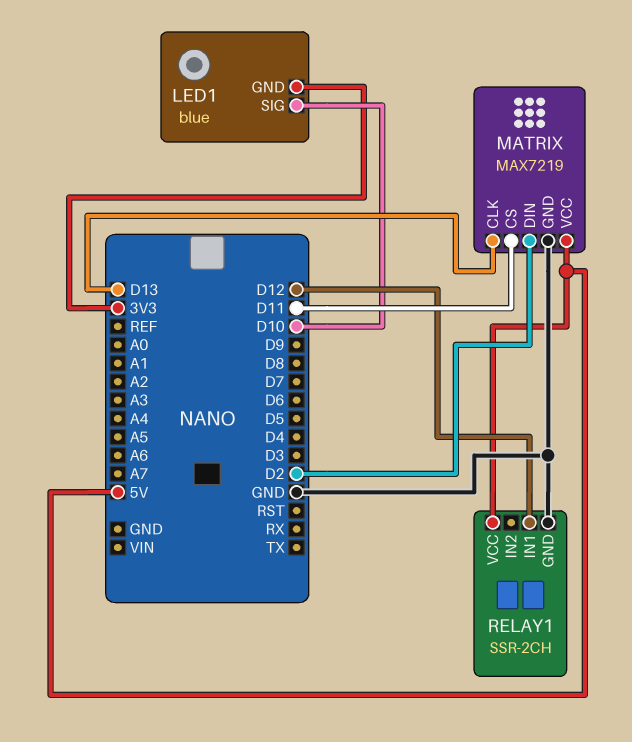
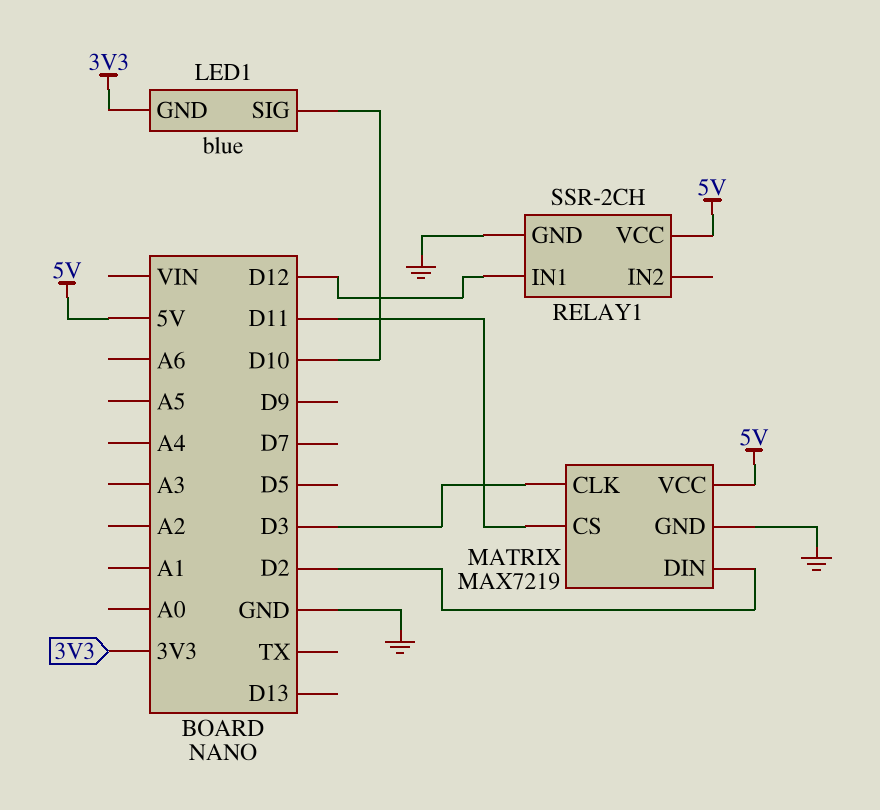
MATRIX pin CLK: D13 -> D3

